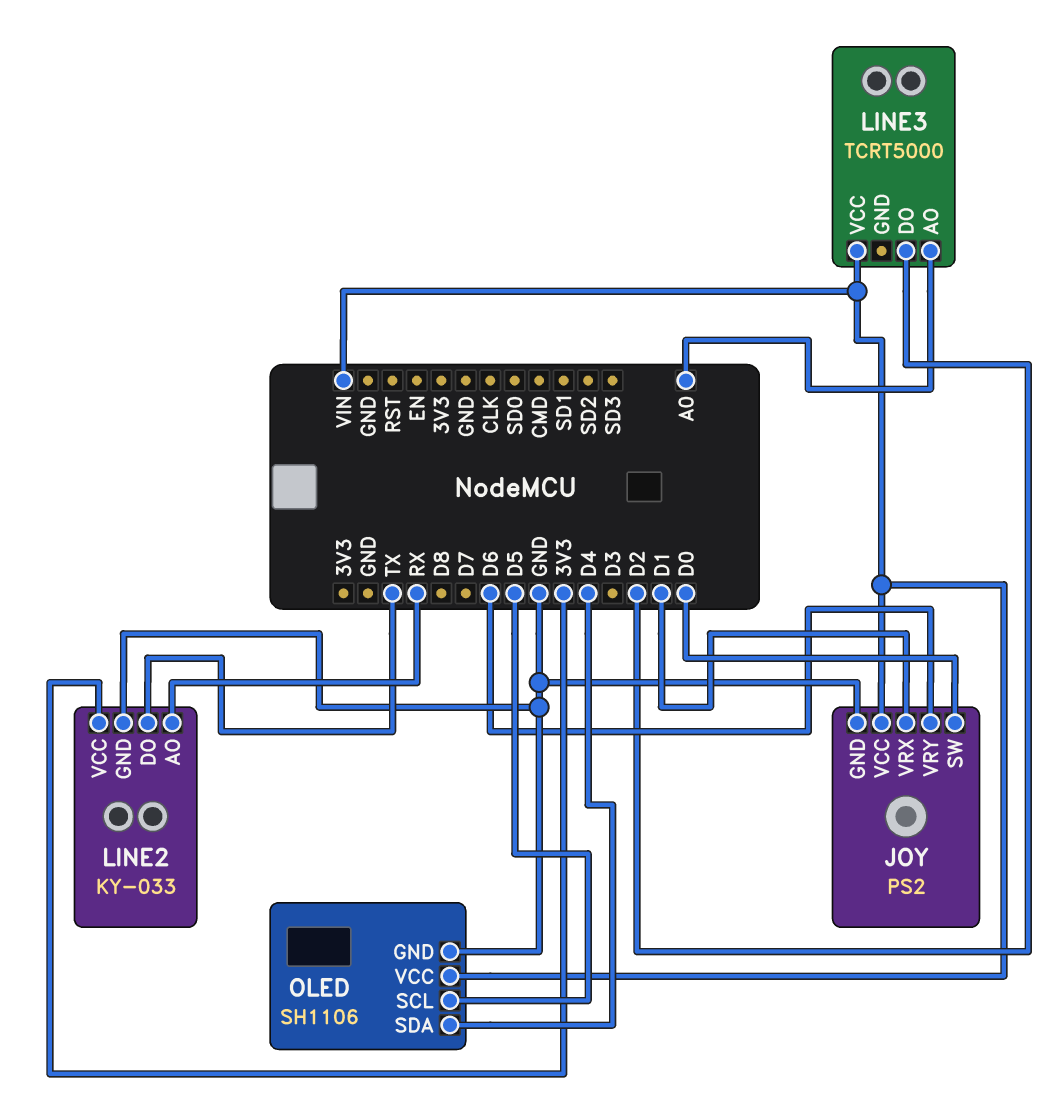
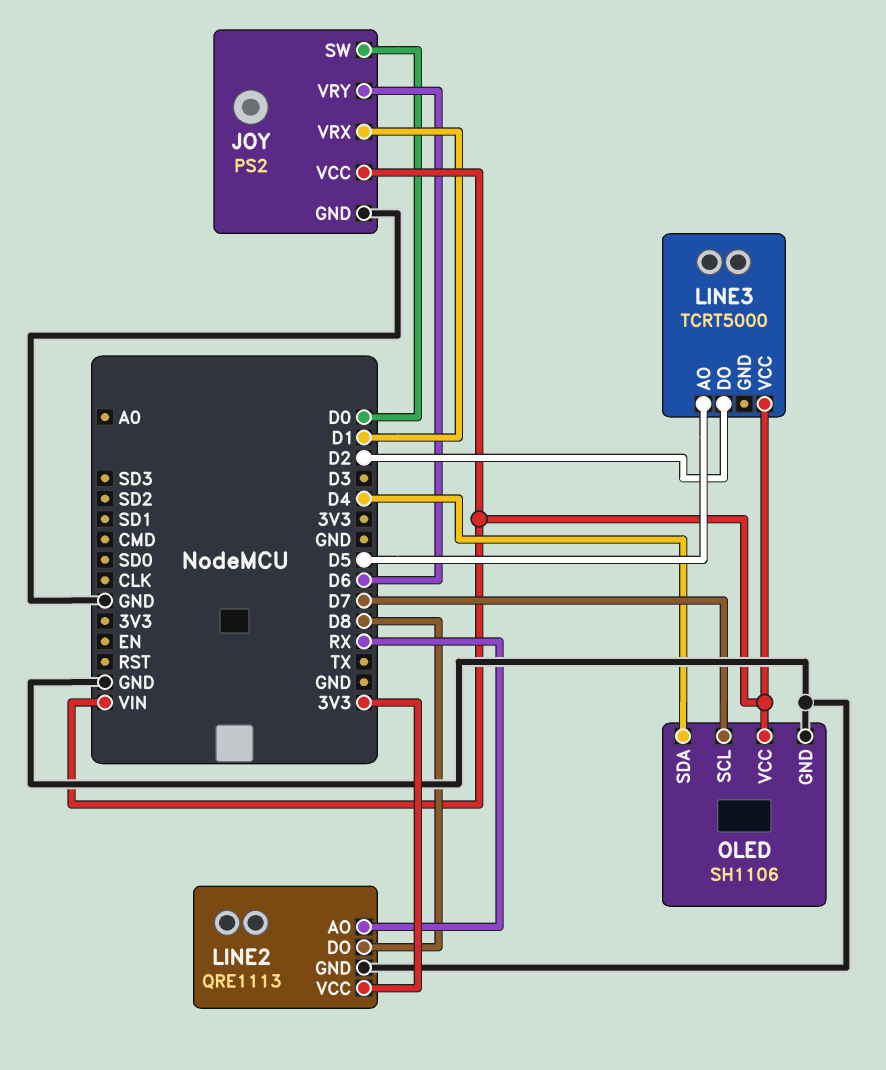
LINE2: KY-033 -> QRE1113
LINE2 pin DO: TX -> D8
LINE3 pin AO: A0 -> D5
OLED pin SCL: D5 -> D7

